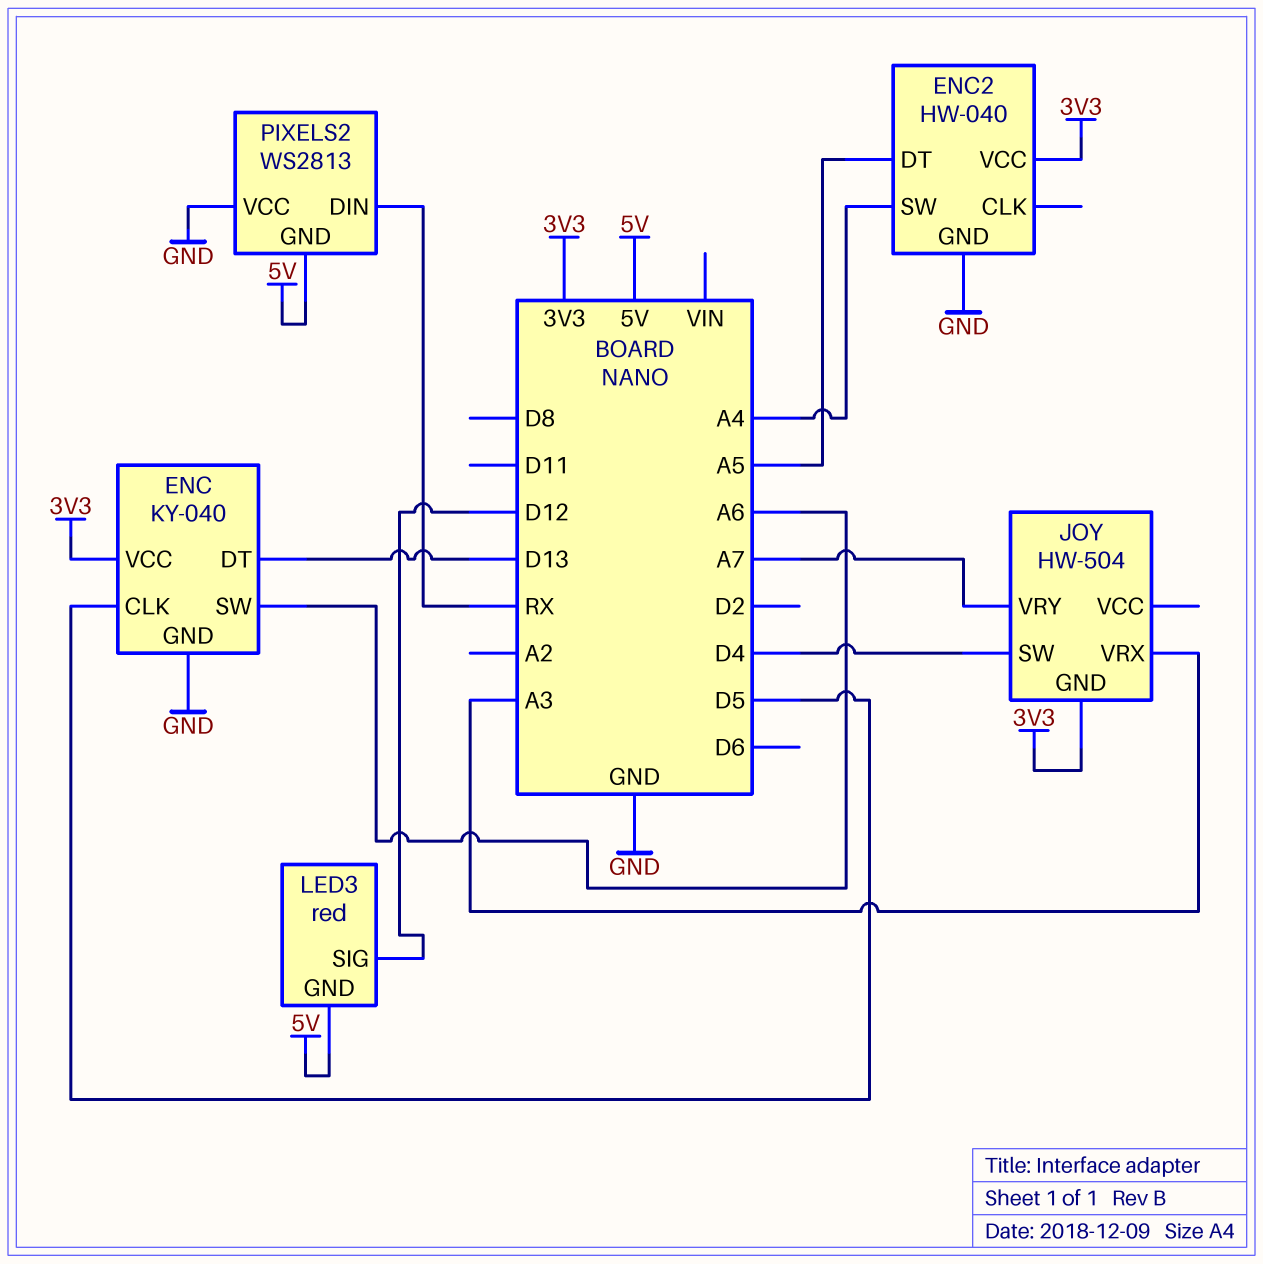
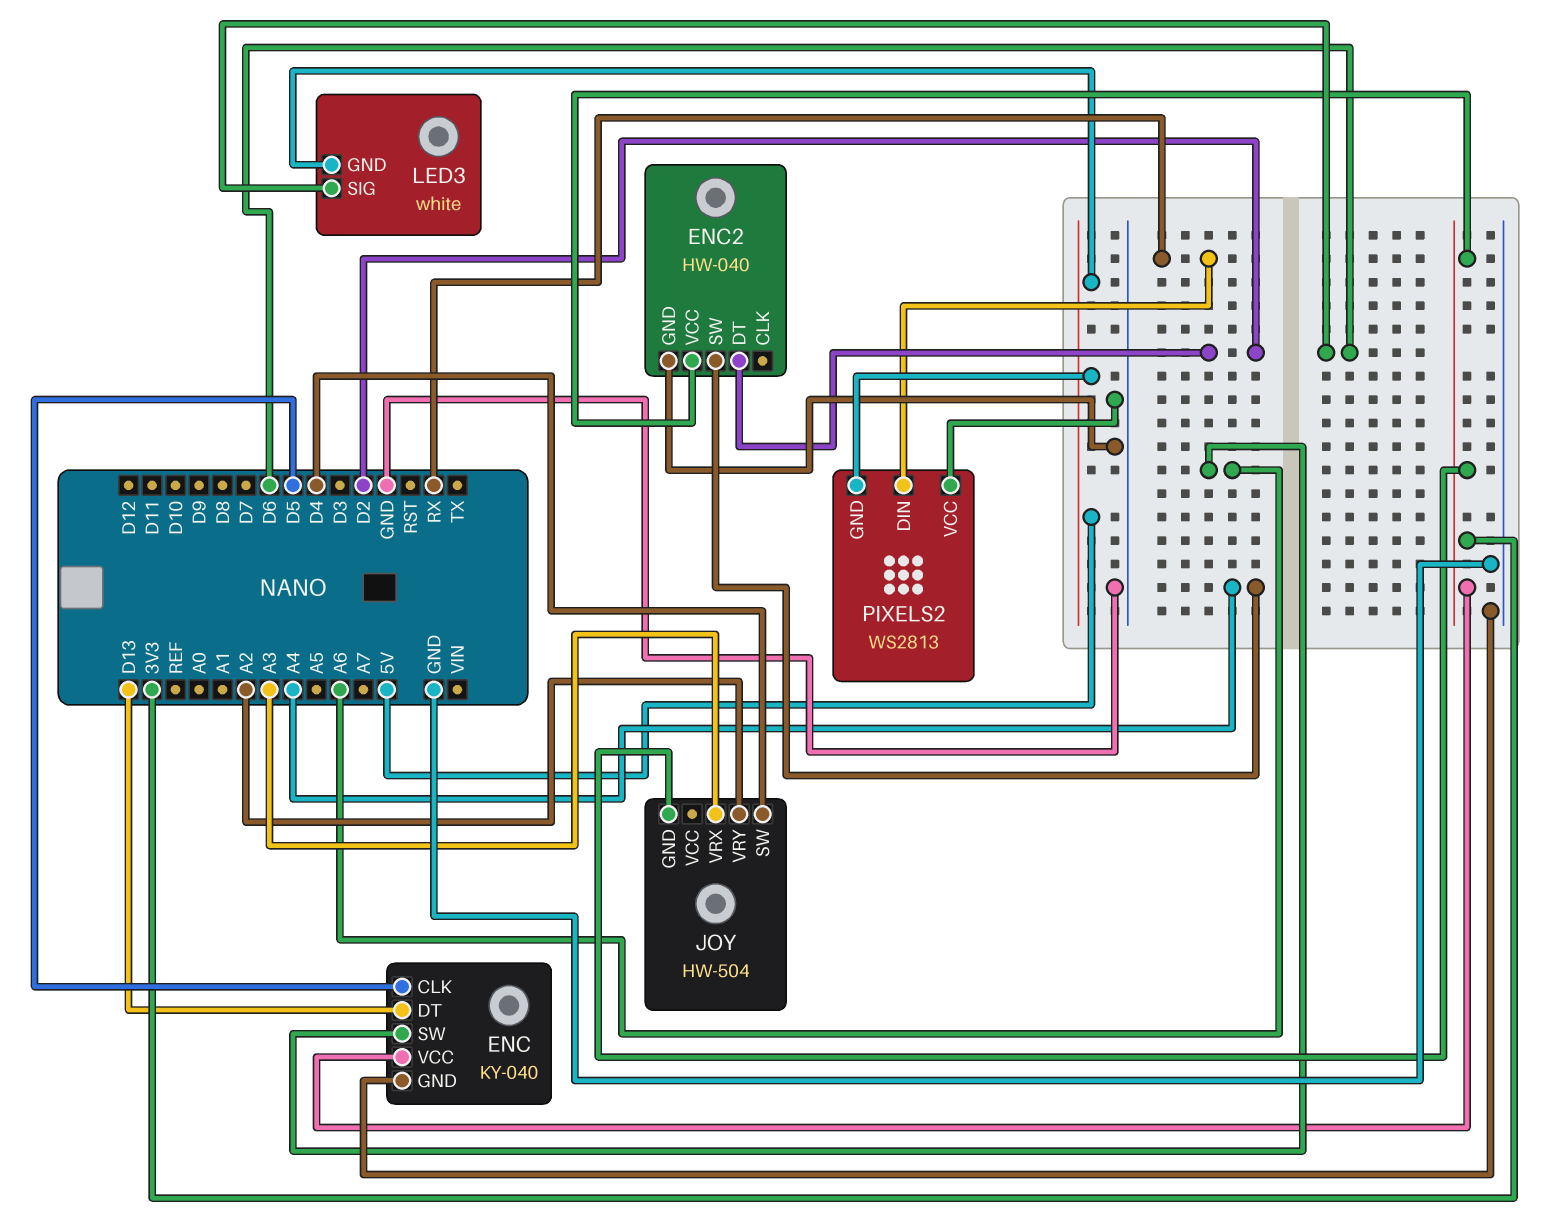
ENC2 pin DT: A5 -> D2
JOY pin VRY: A7 -> A2
LED3: red -> white
LED3 pin SIG: D12 -> D6

